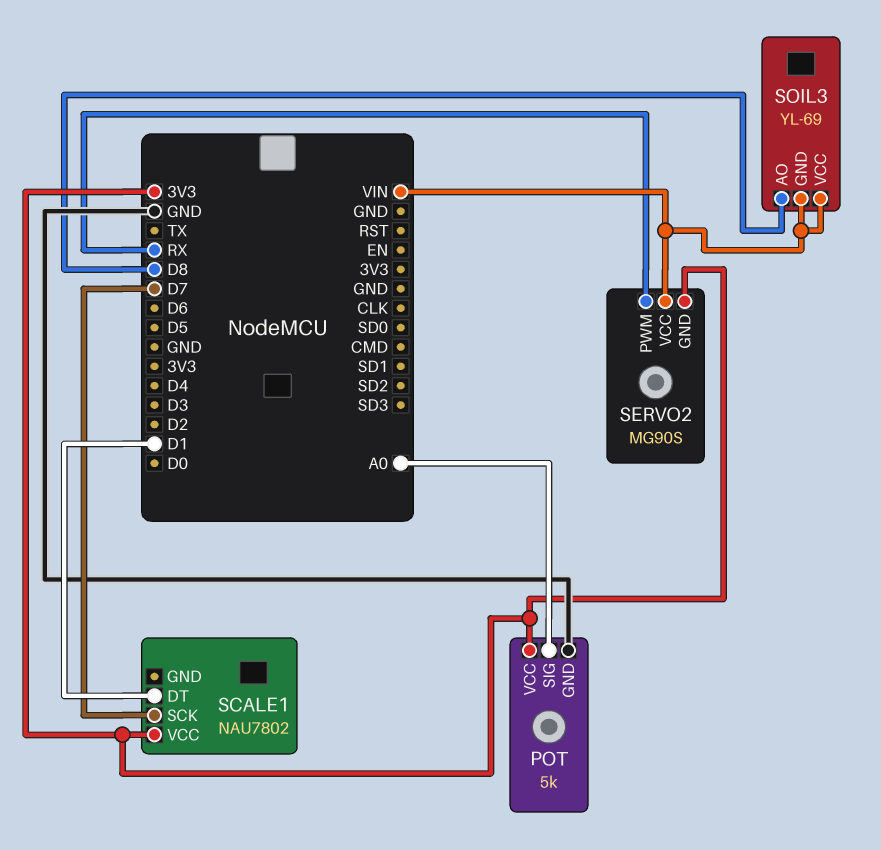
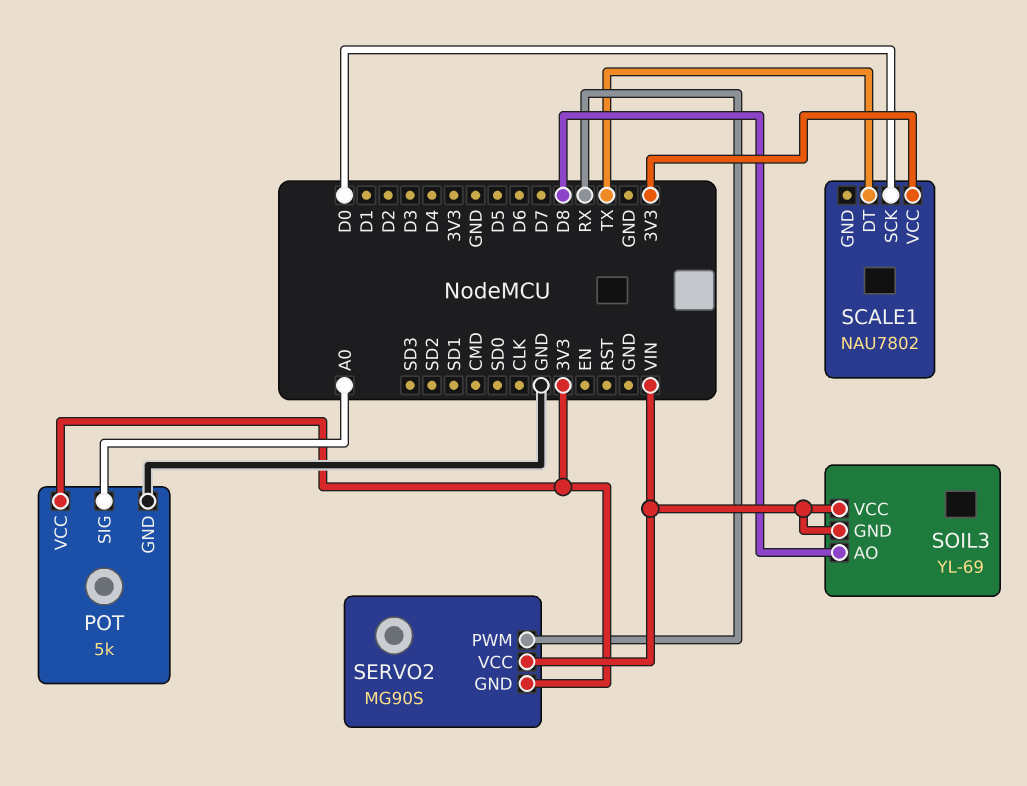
SCALE1 pin DT: D1 -> TX
SCALE1 pin SCK: D7 -> D0

